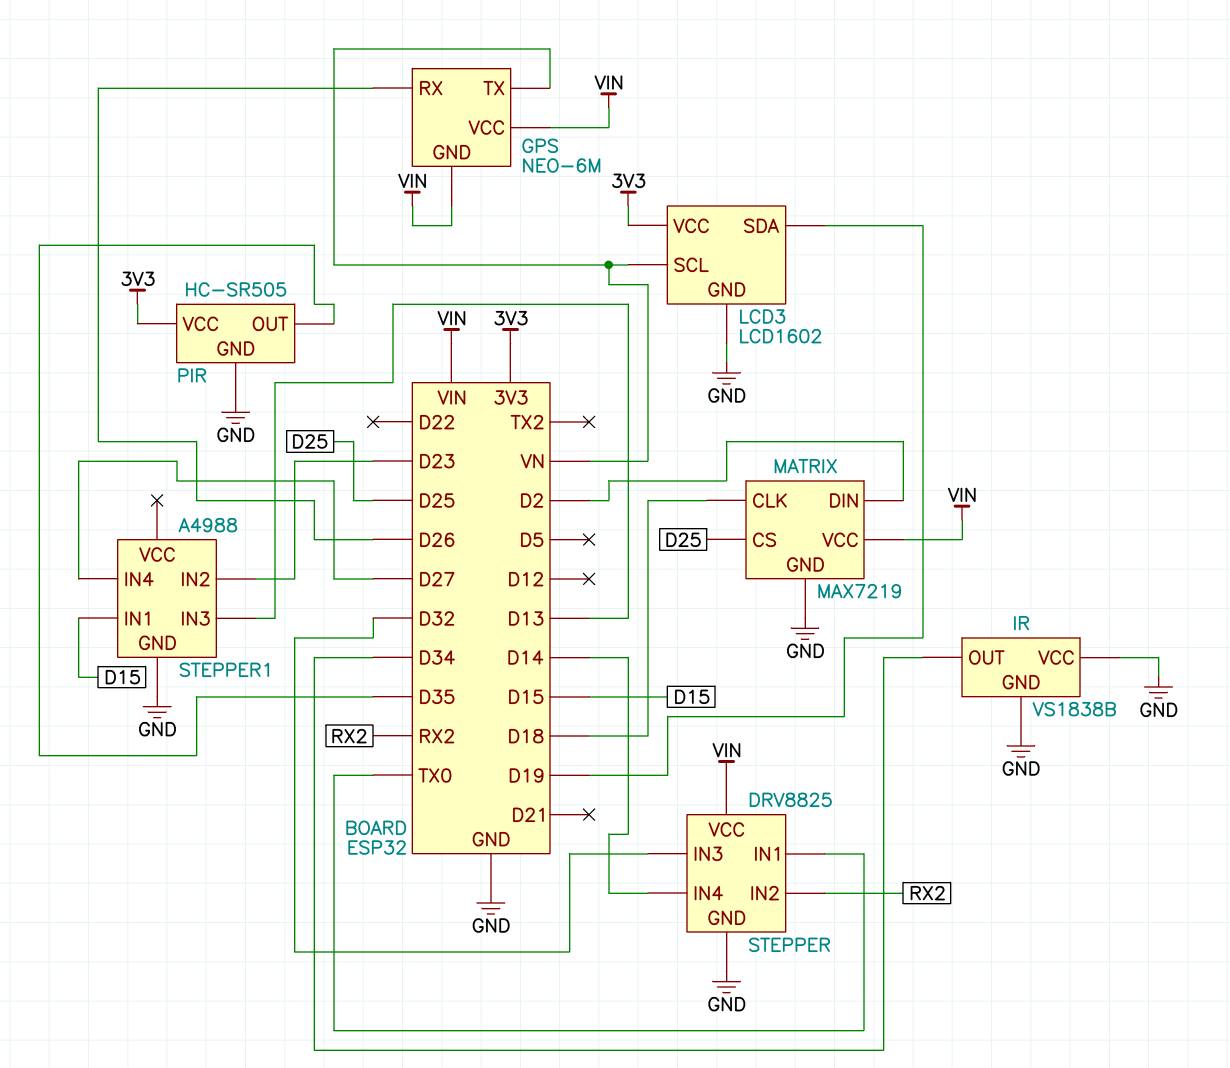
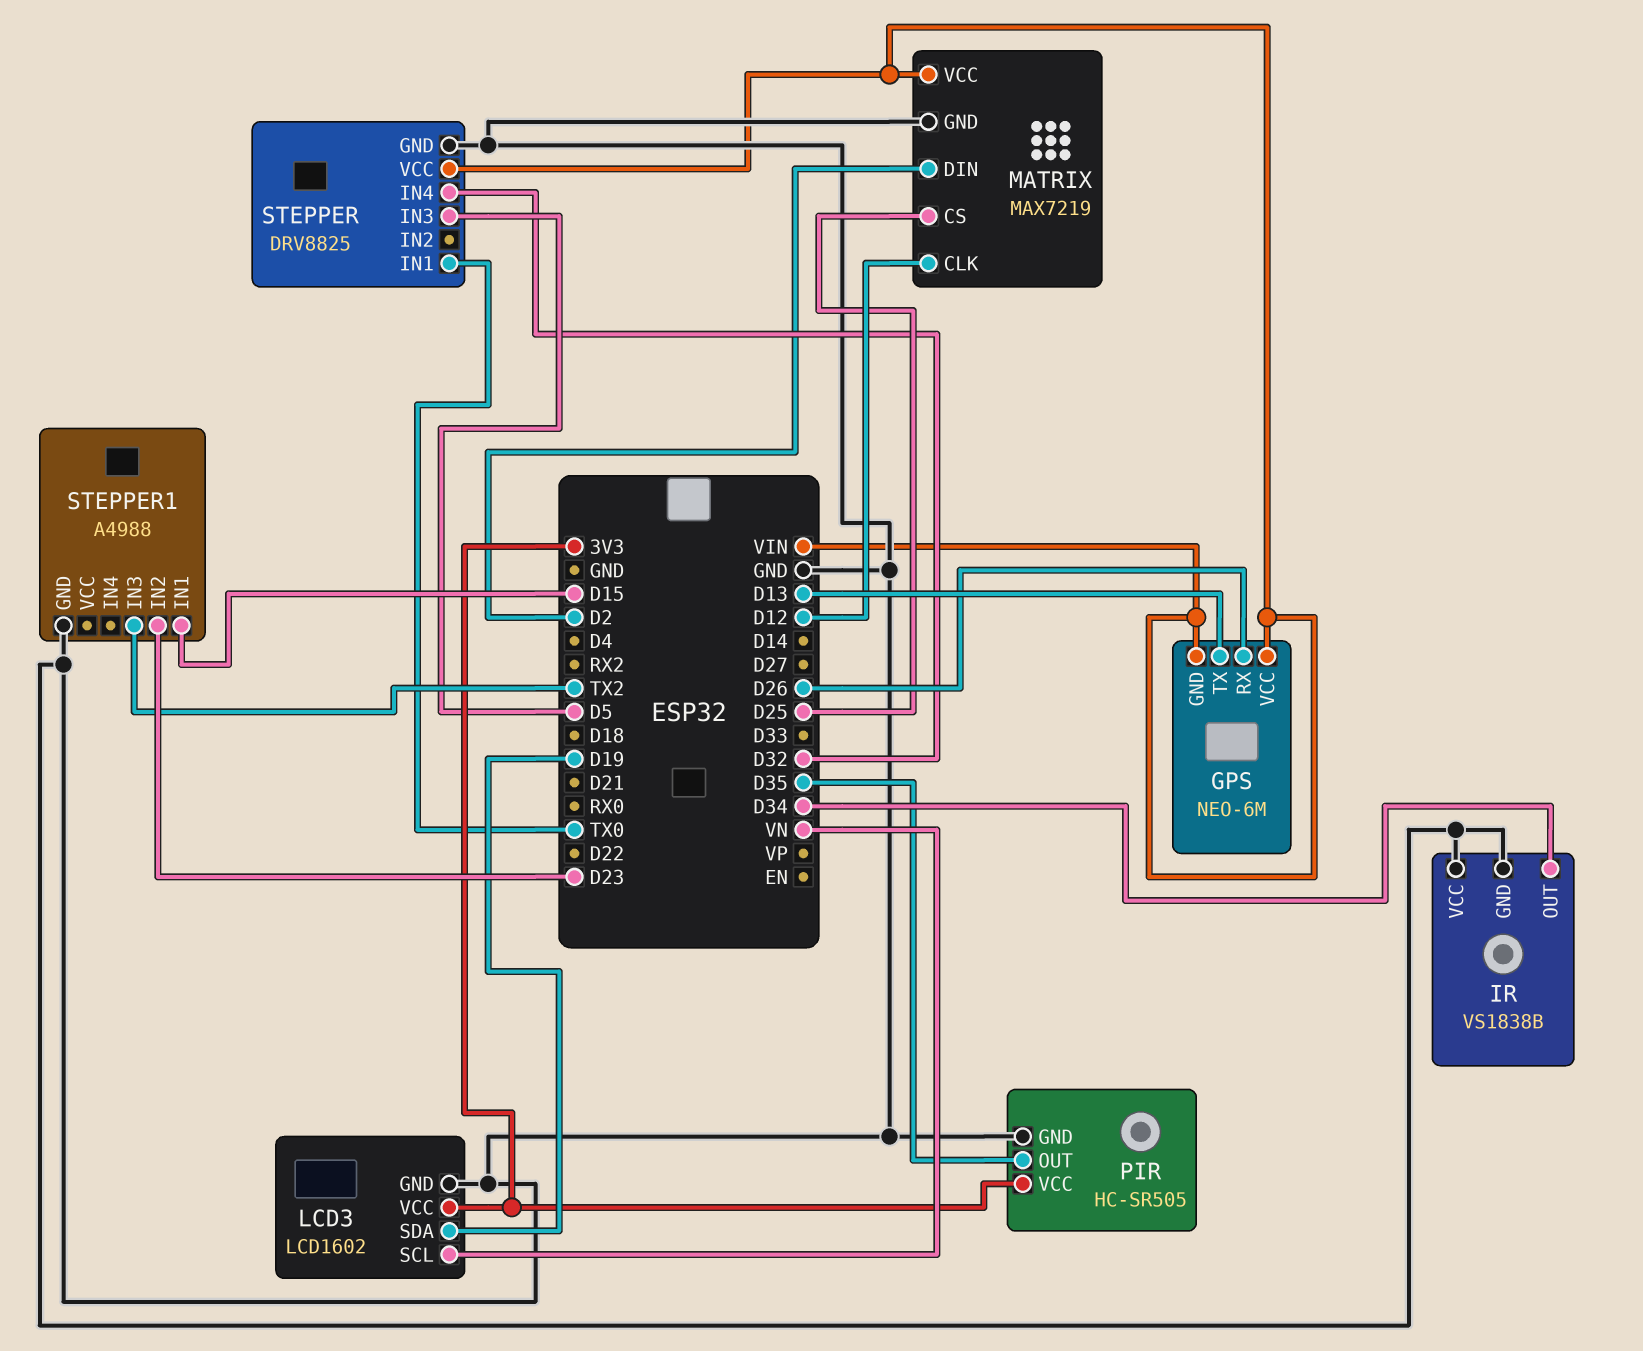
GPS pin TX: VN -> D13
MATRIX pin CLK: D18 -> D12
STEPPER pin IN2: RX2 -> none
STEPPER pin IN3: D32 -> D5
STEPPER pin IN4: D14 -> D32
STEPPER1 pin IN3: D13 -> TX2
STEPPER1 pin IN4: D27 -> none

